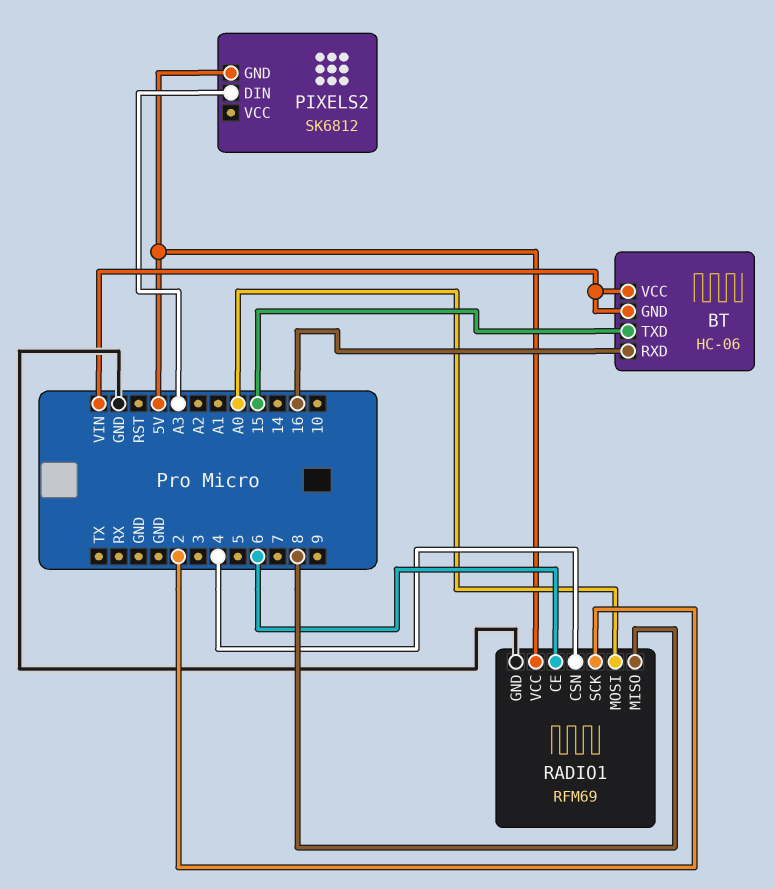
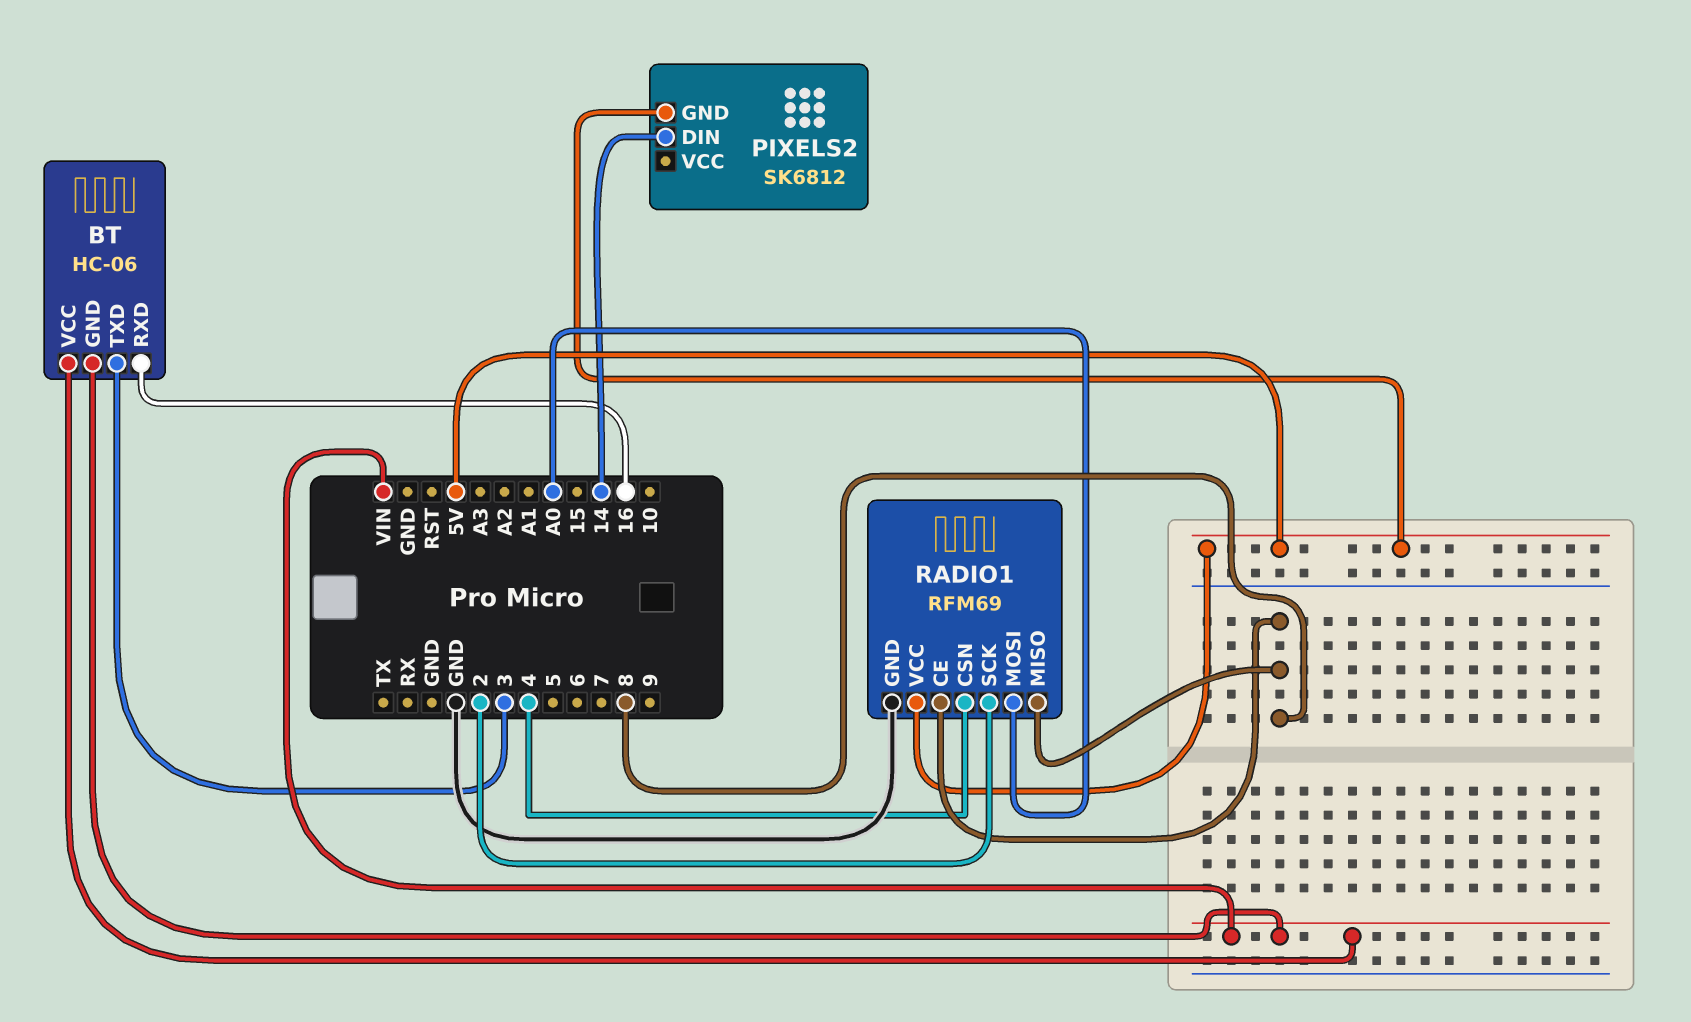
BT pin TXD: 15 -> 3
PIXELS2 pin DIN: A3 -> 14
RADIO1 pin CE: 6 -> 8

